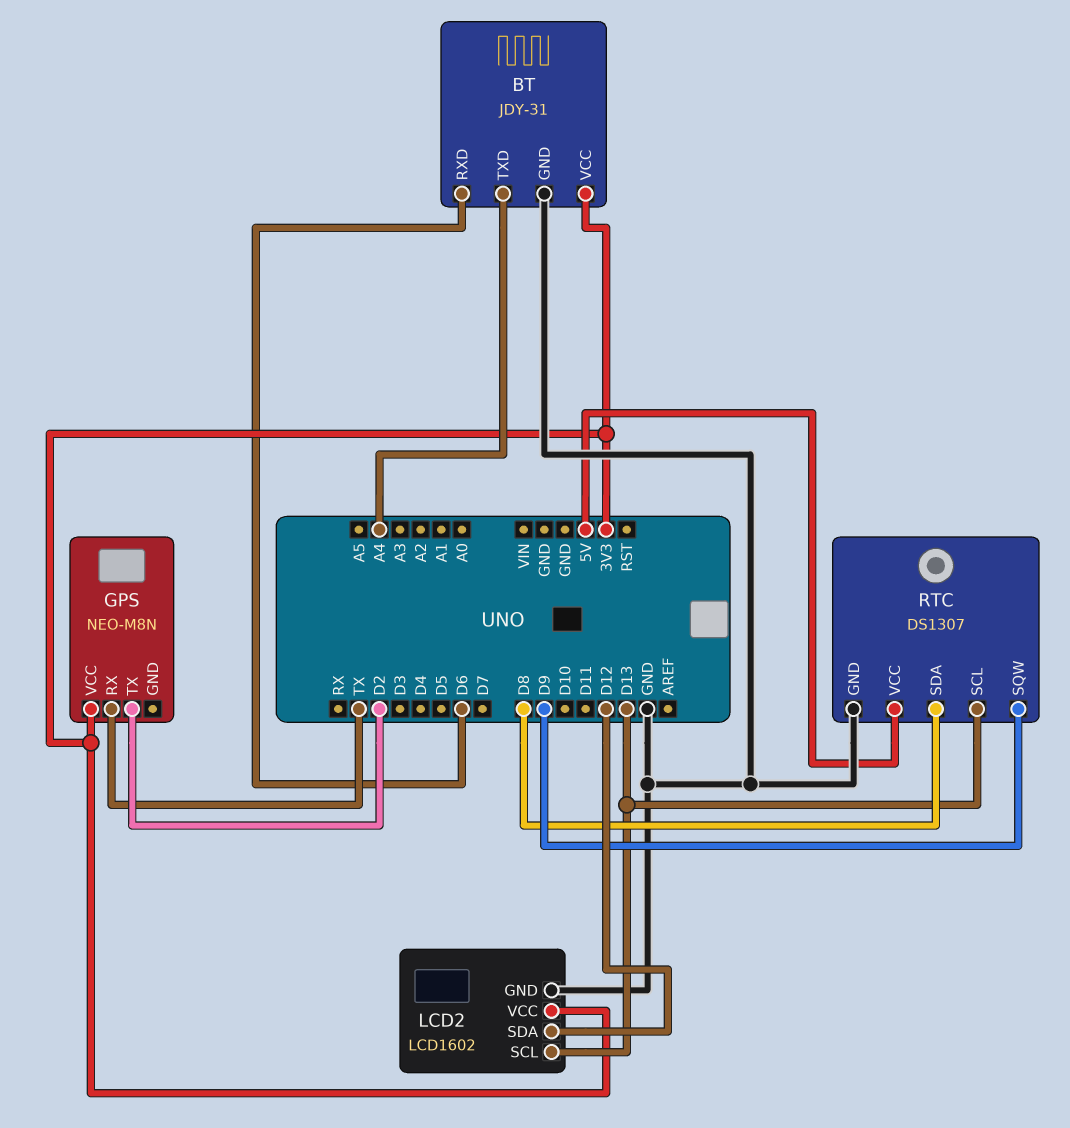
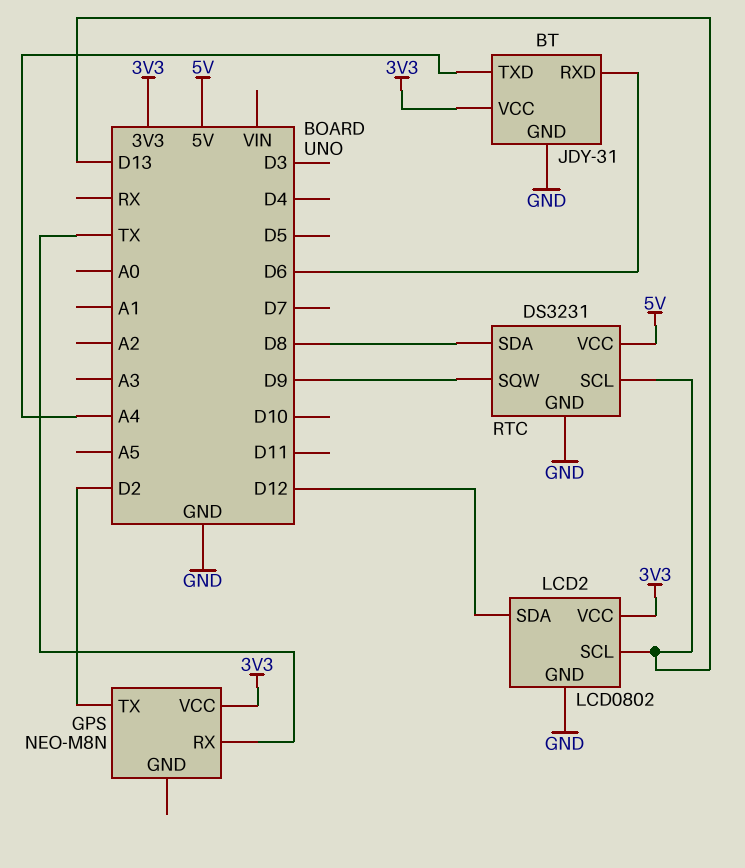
LCD2: LCD1602 -> LCD0802
RTC: DS1307 -> DS3231

